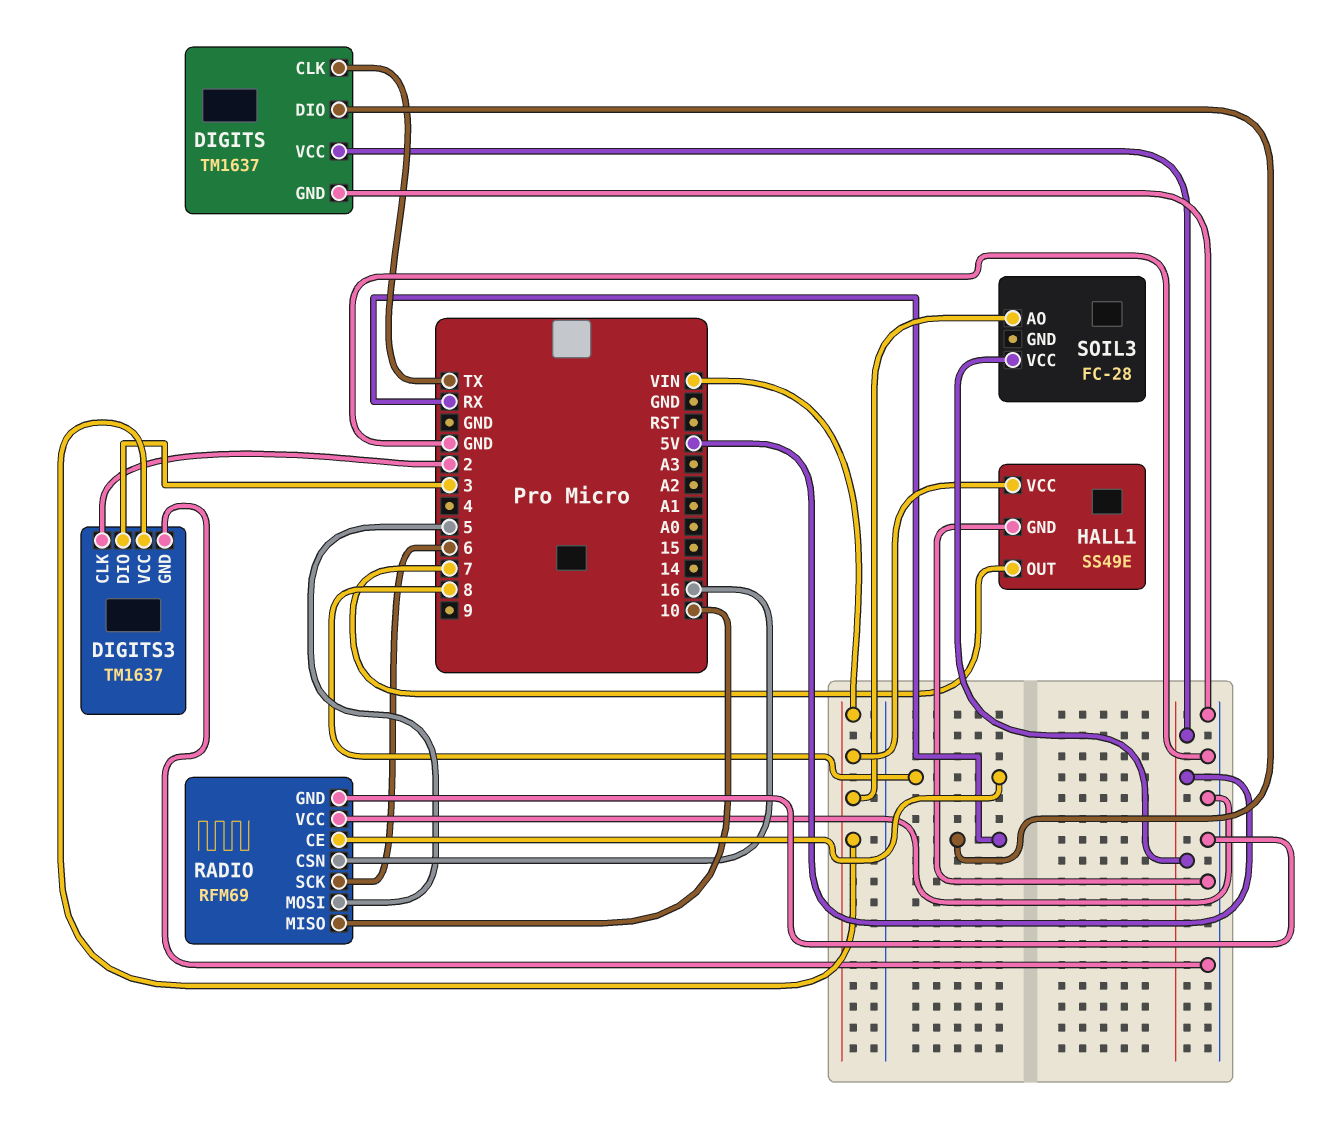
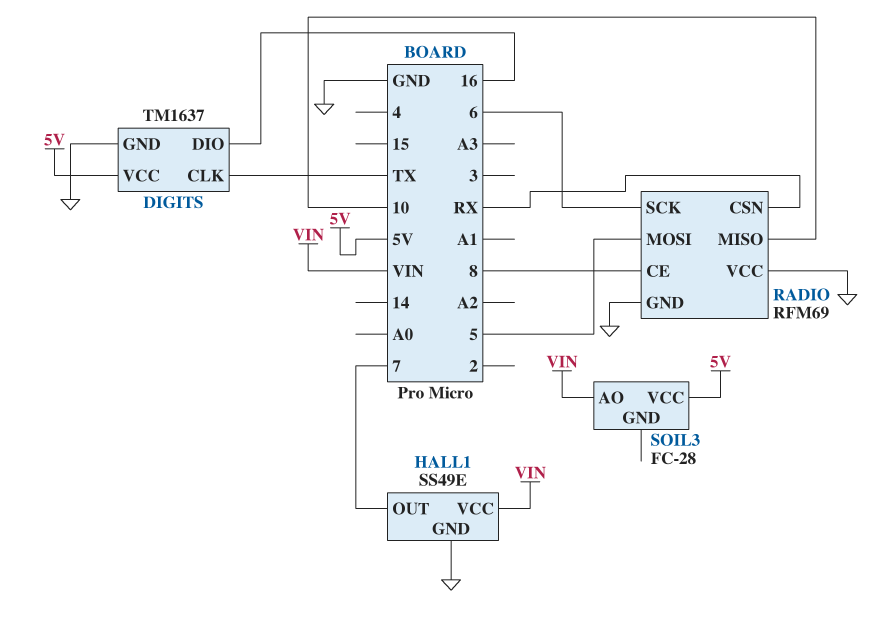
DIGITS pin DIO: RX -> 16
DIGITS3: TM1637 -> none
DIGITS3 pin CLK: 2 -> none
DIGITS3 pin DIO: 3 -> none
DIGITS3 pin GND: GND -> none
DIGITS3 pin VCC: VIN -> none
RADIO pin CSN: 16 -> RX

